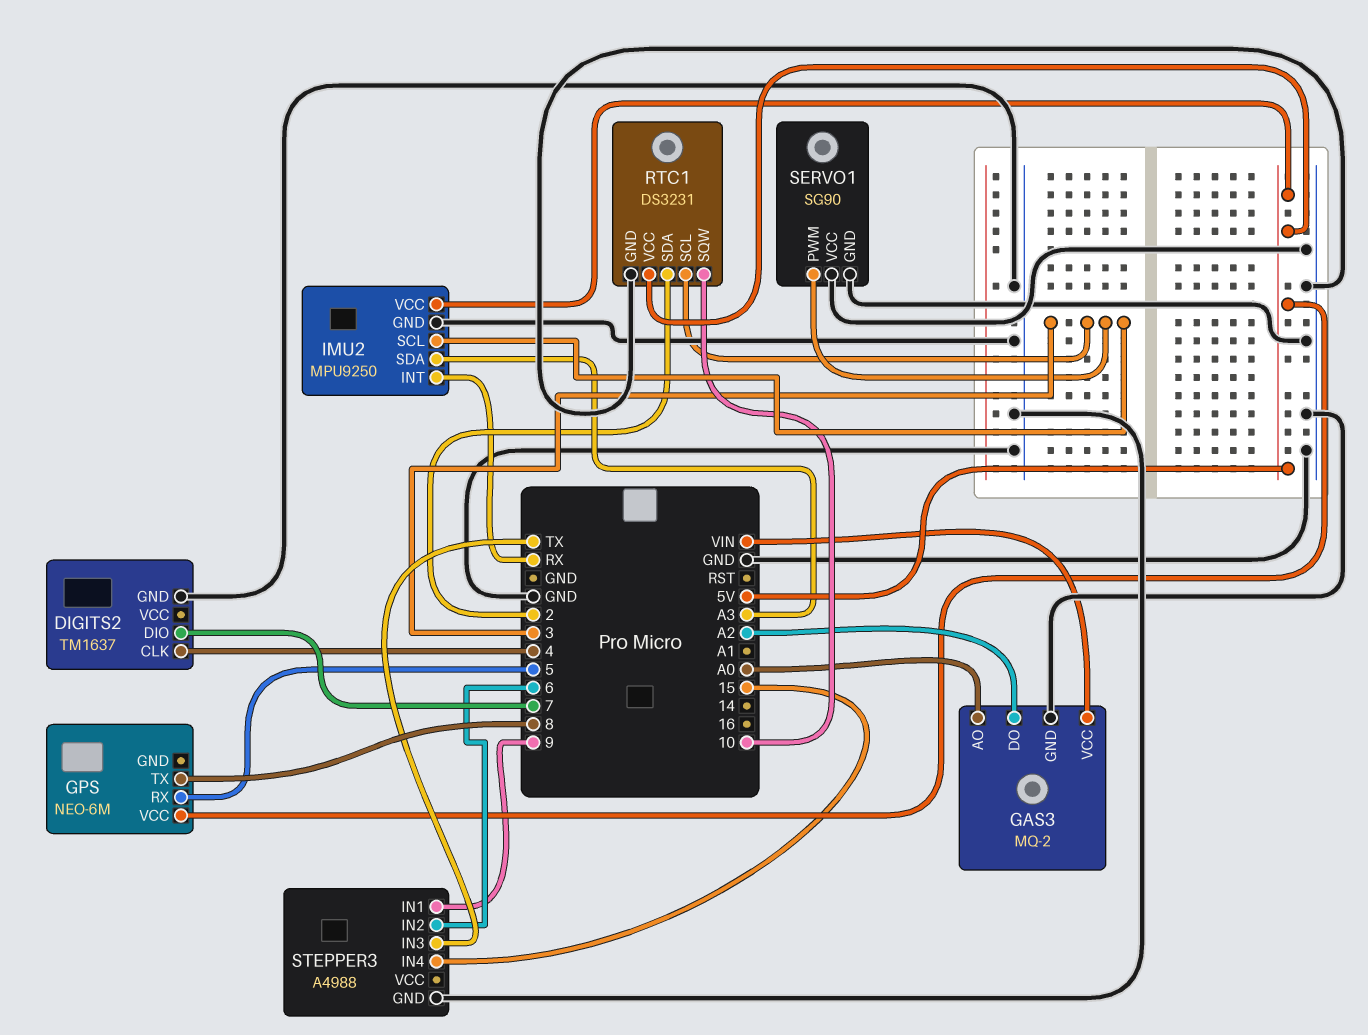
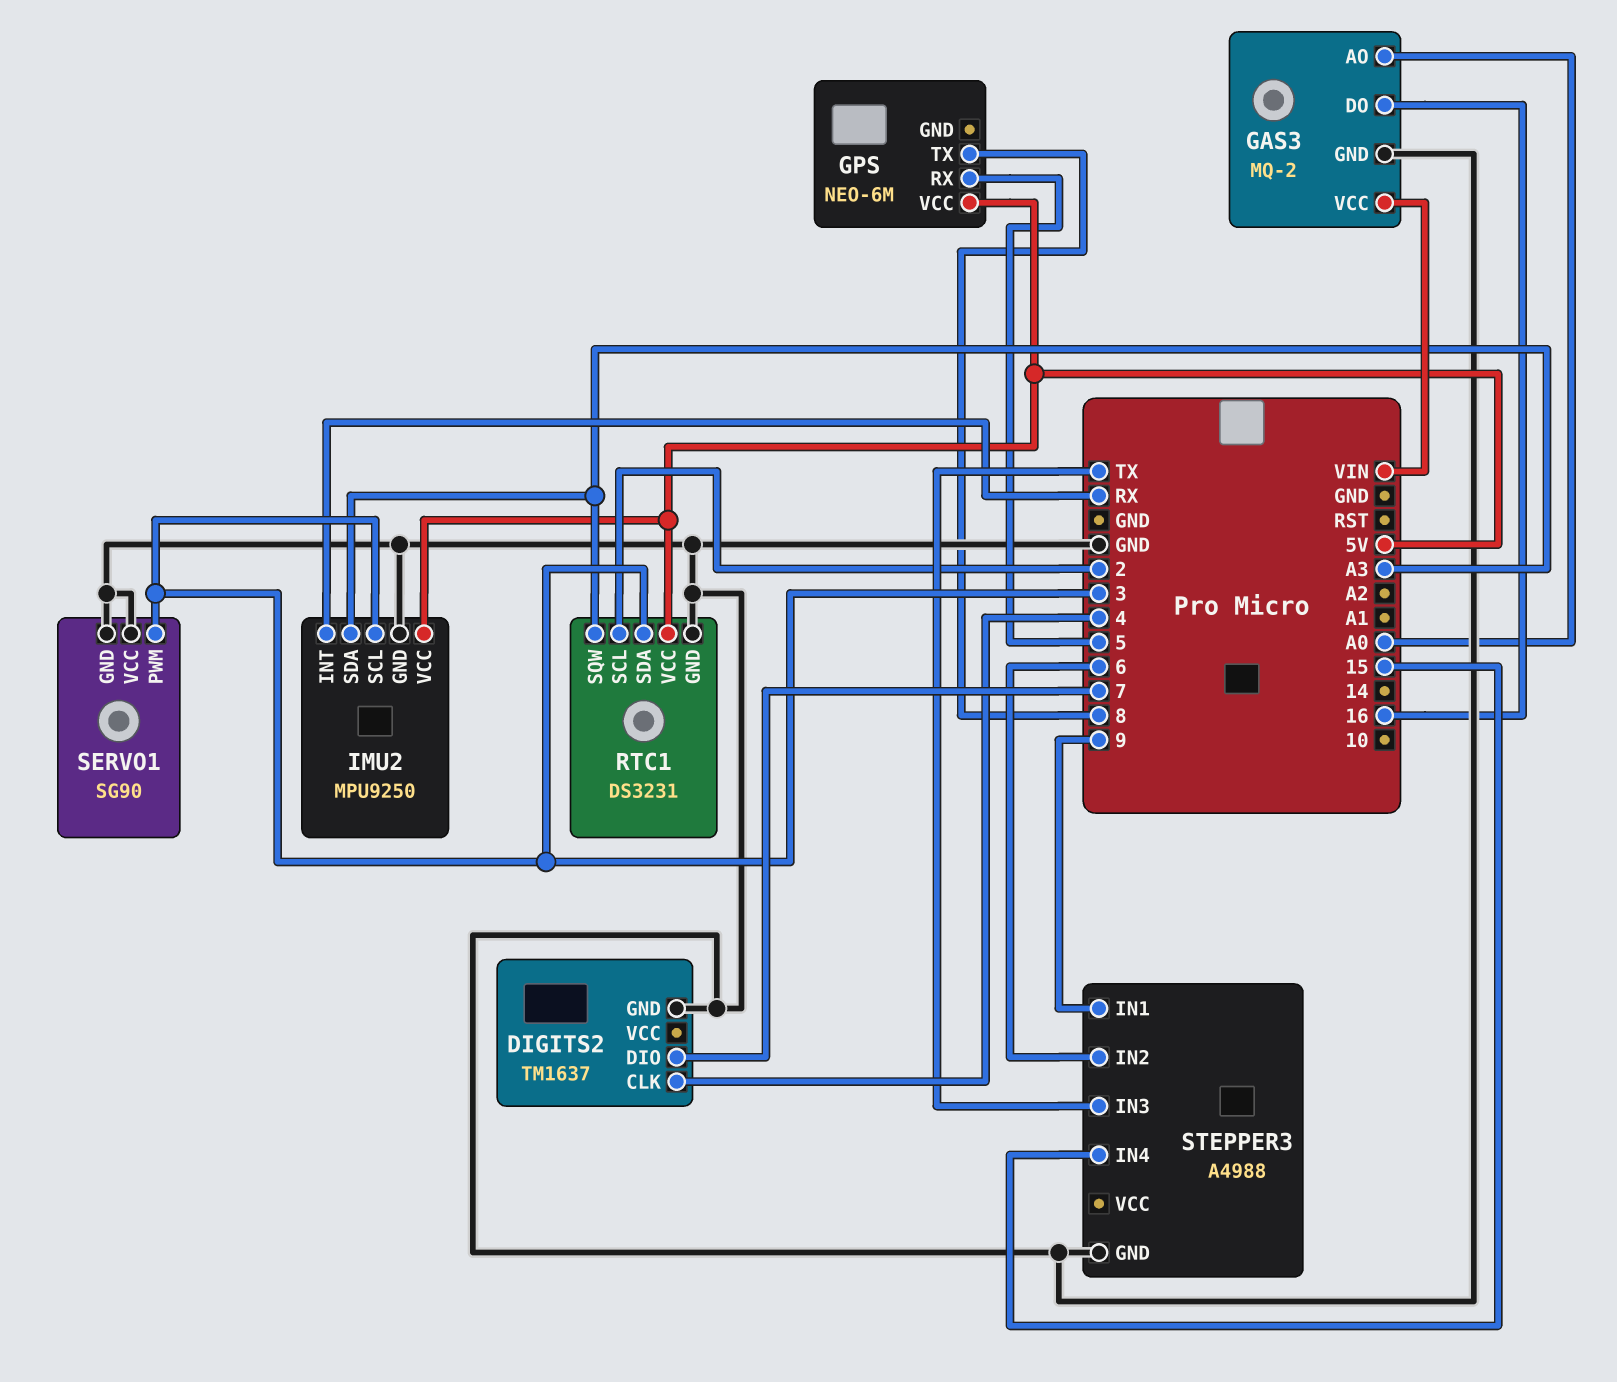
GAS3 pin DO: A2 -> 16
RTC1 pin SCL: 3 -> 2
RTC1 pin SDA: 2 -> 3
RTC1 pin SQW: 10 -> A3

